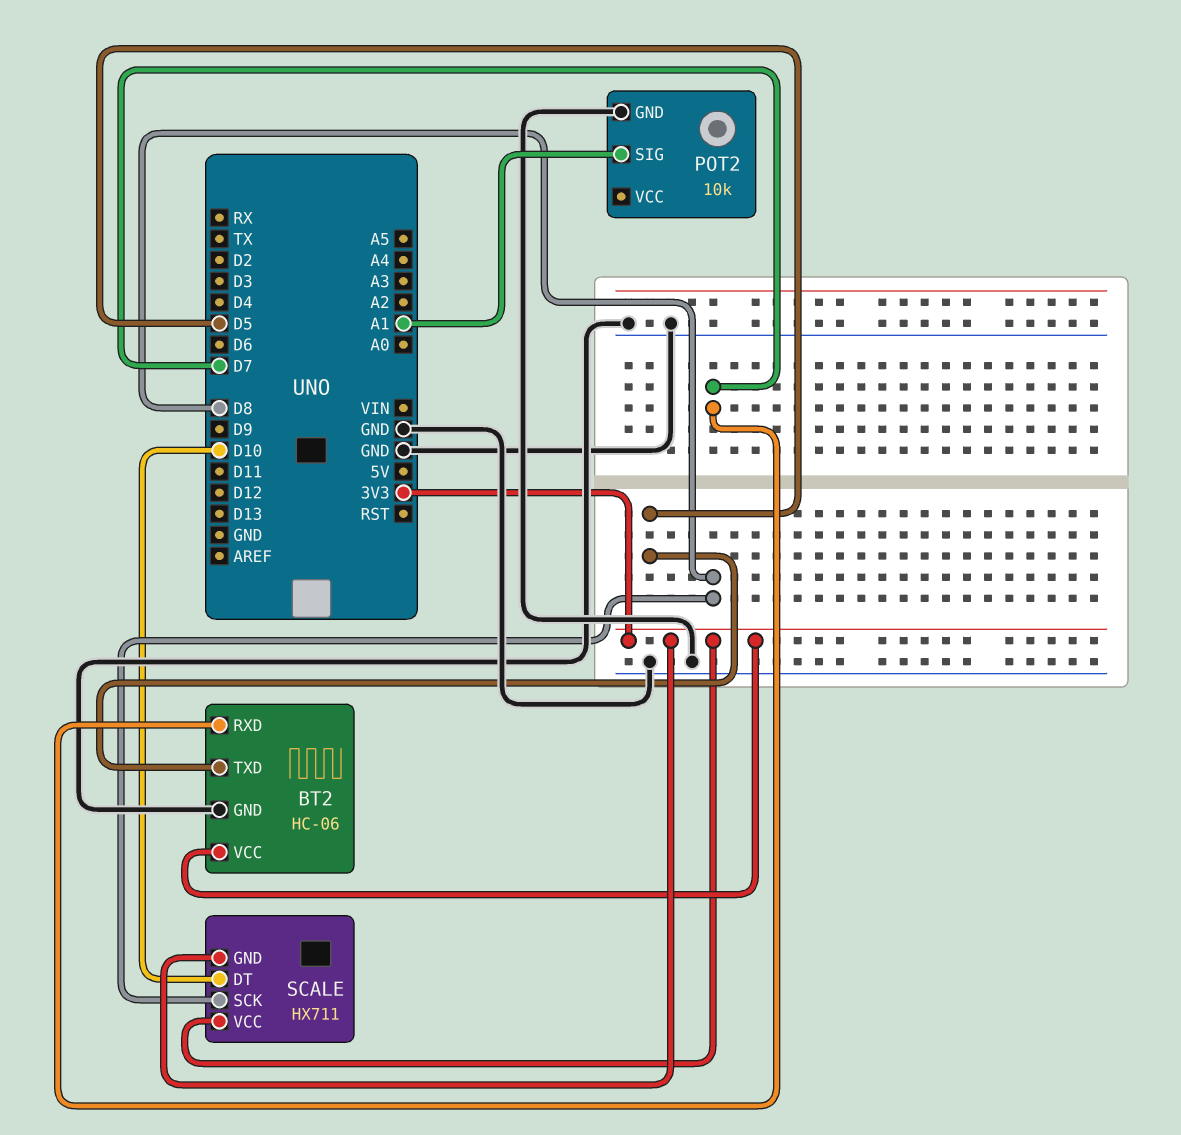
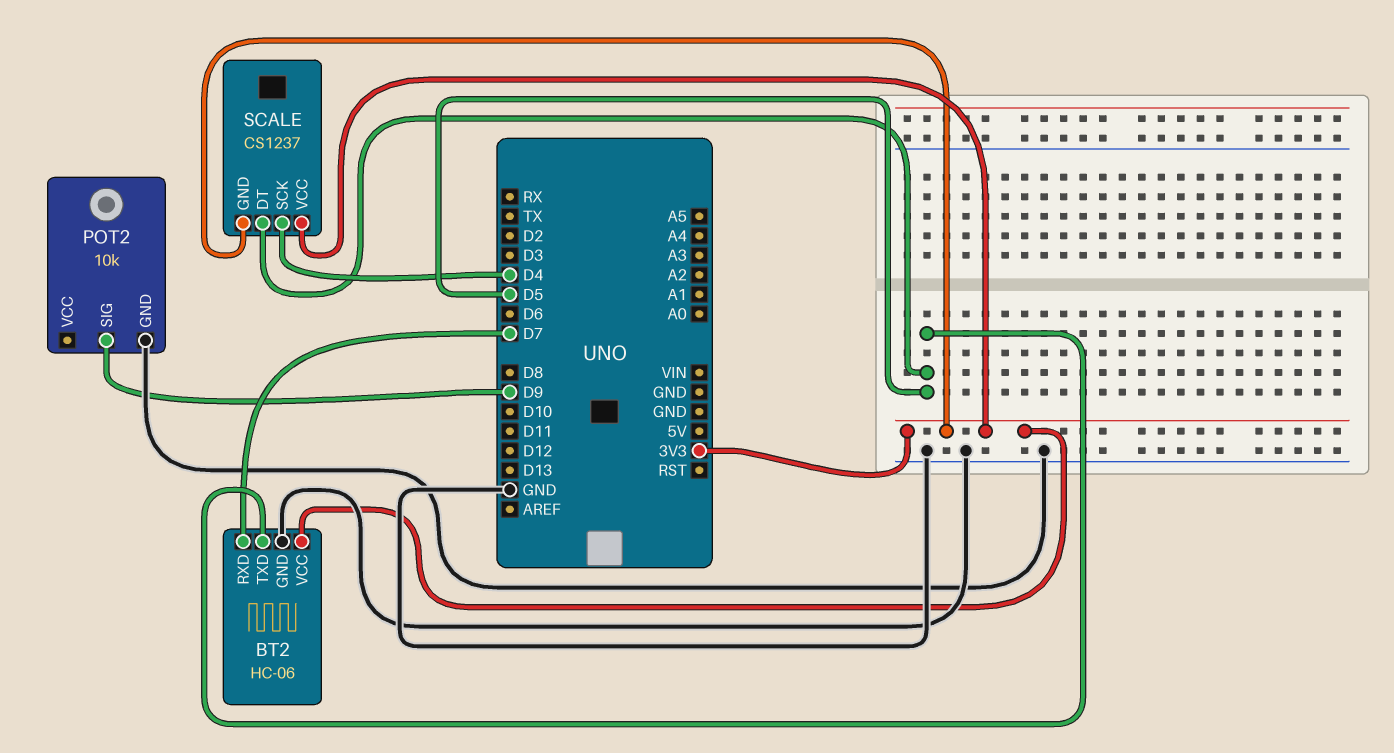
POT2 pin SIG: A1 -> D9
SCALE: HX711 -> CS1237
SCALE pin DT: D10 -> D5
SCALE pin SCK: D8 -> D4

